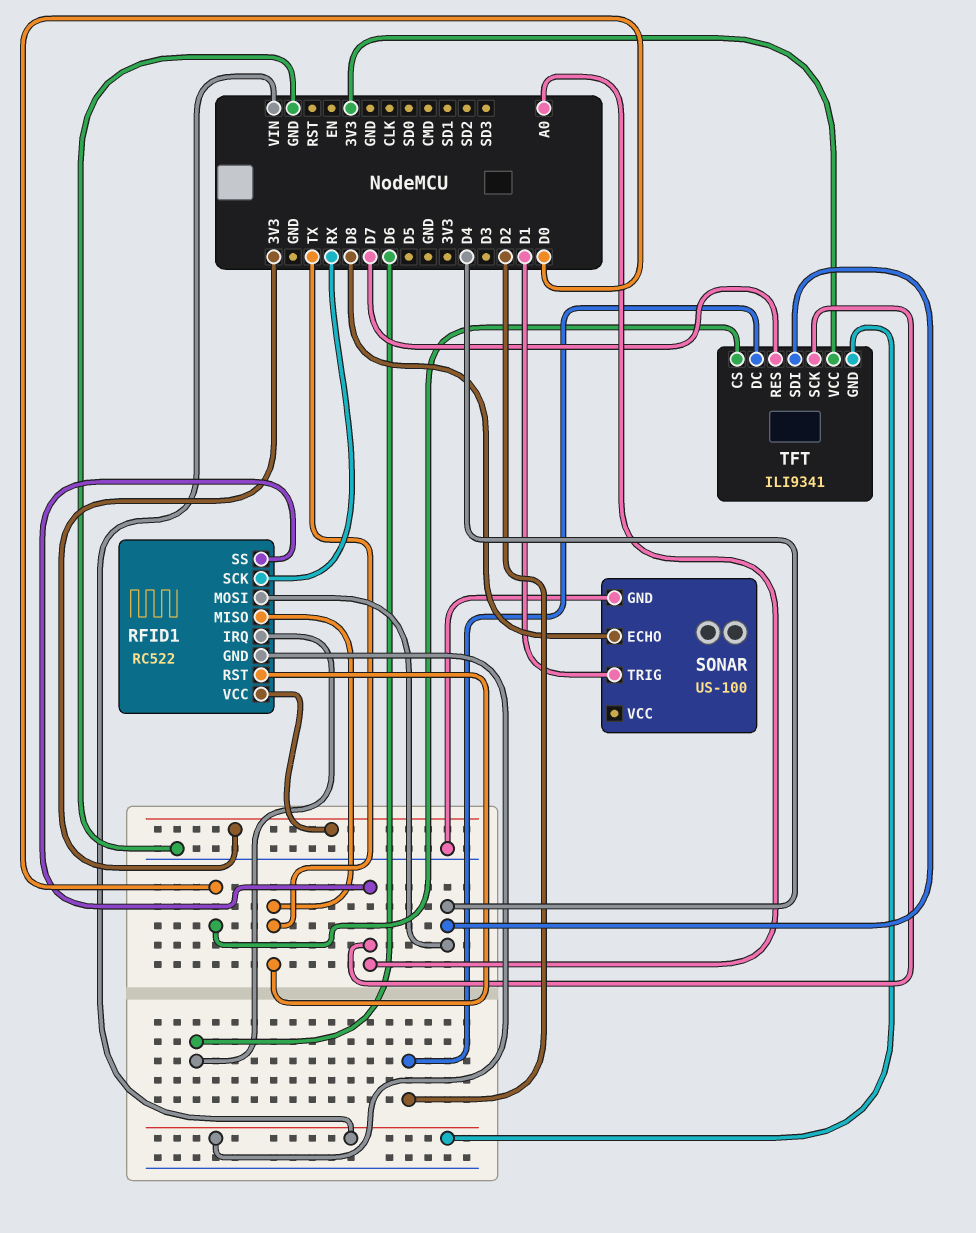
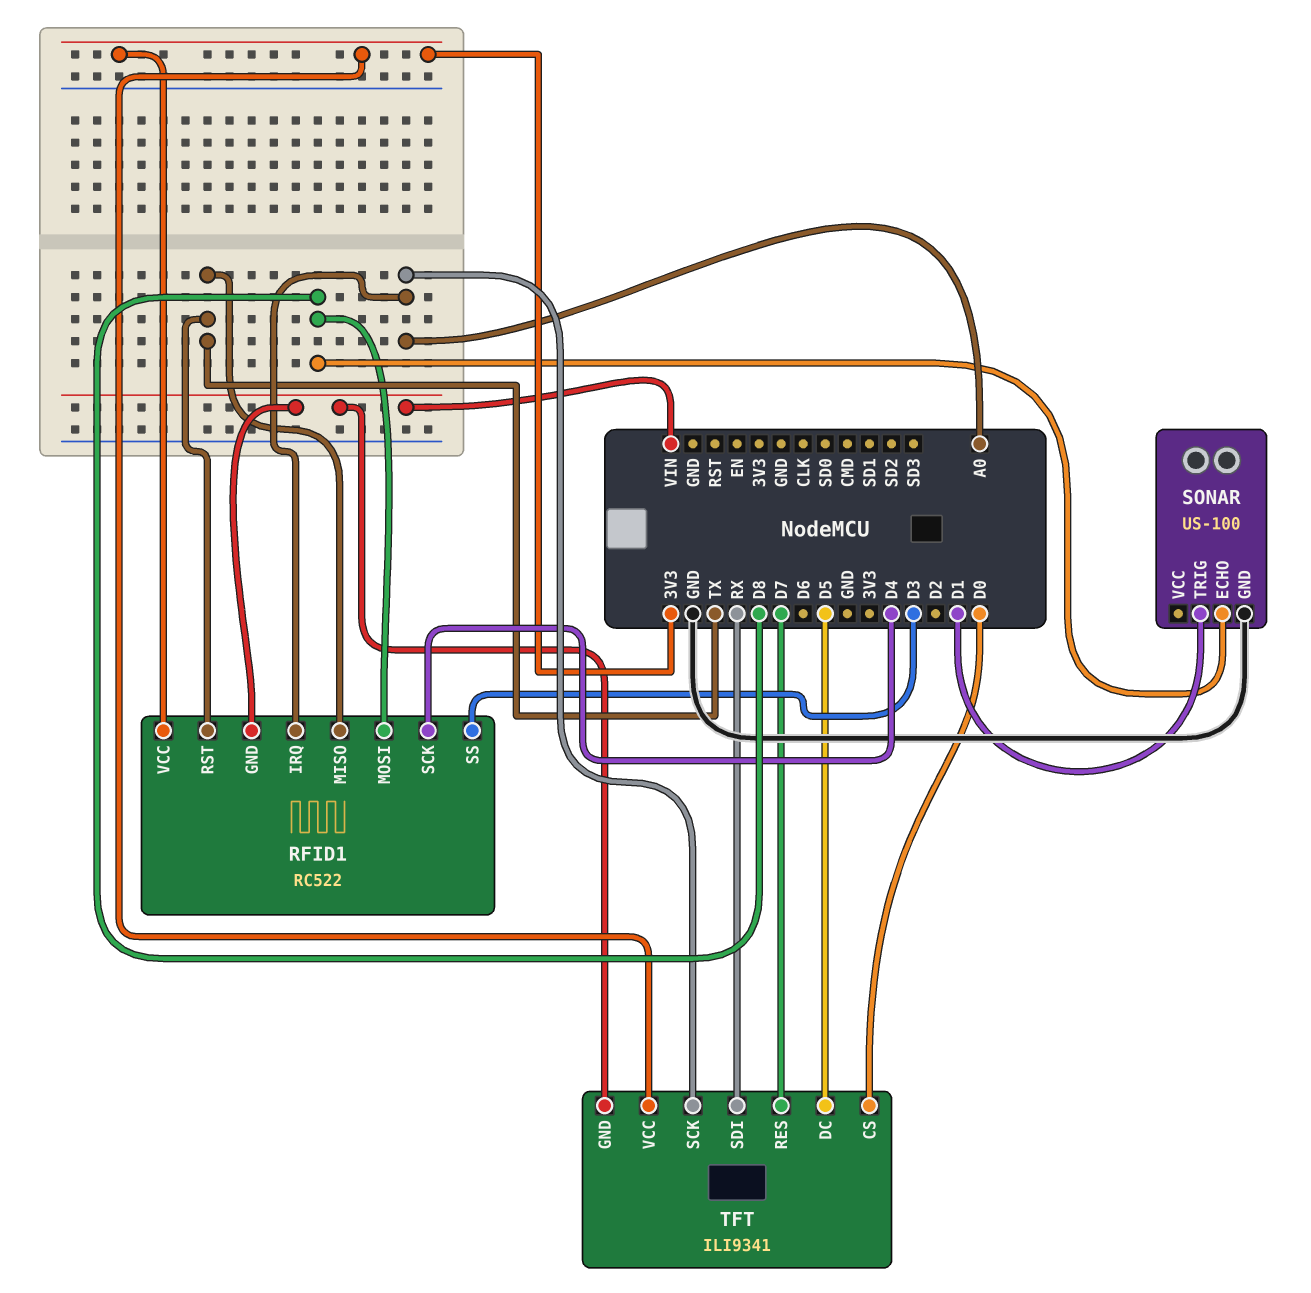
RFID1 pin IRQ: D6 -> A0
RFID1 pin MOSI: D4 -> D8
RFID1 pin SCK: RX -> D4
RFID1 pin SS: A0 -> D3
TFT pin DC: D2 -> D5
TFT pin SDI: D4 -> RX

